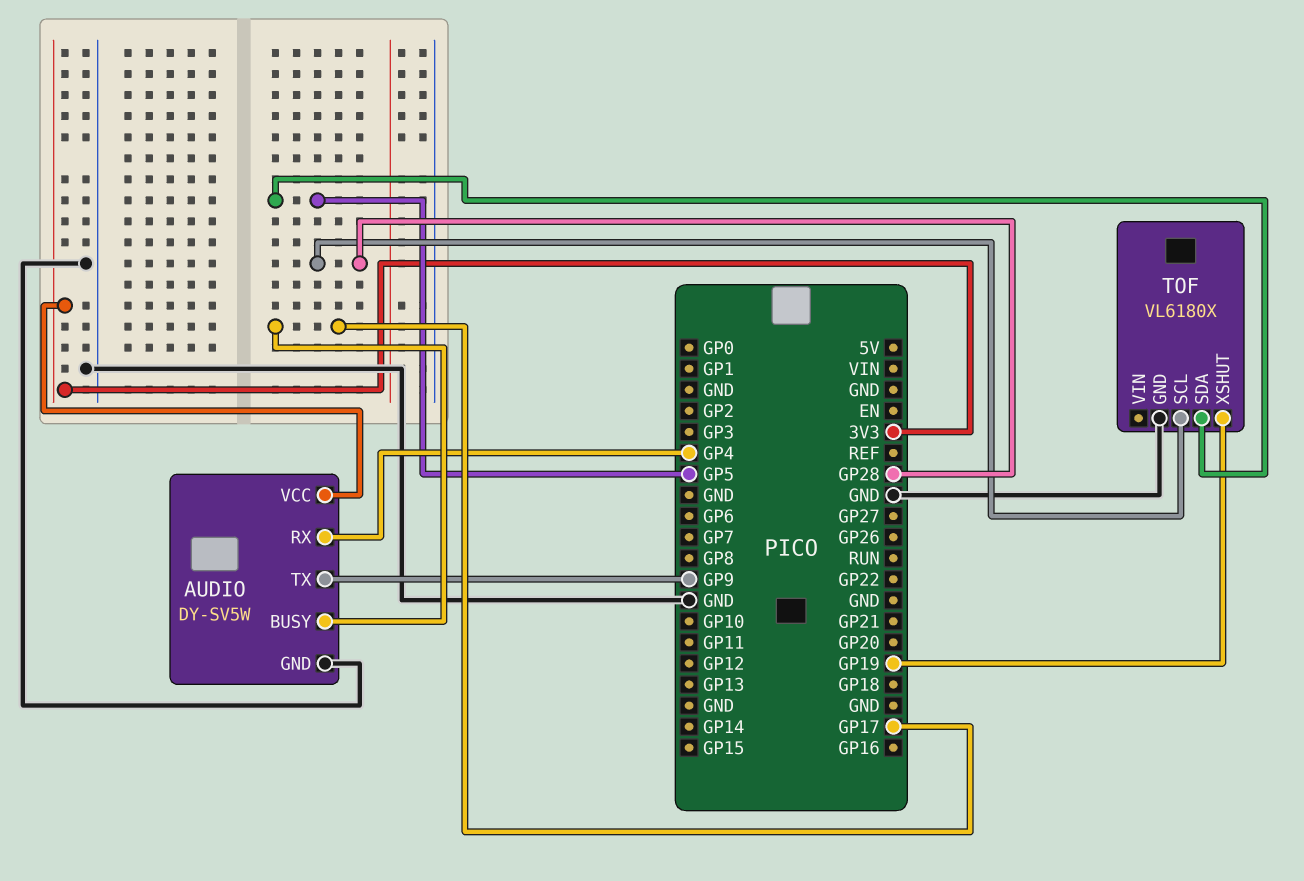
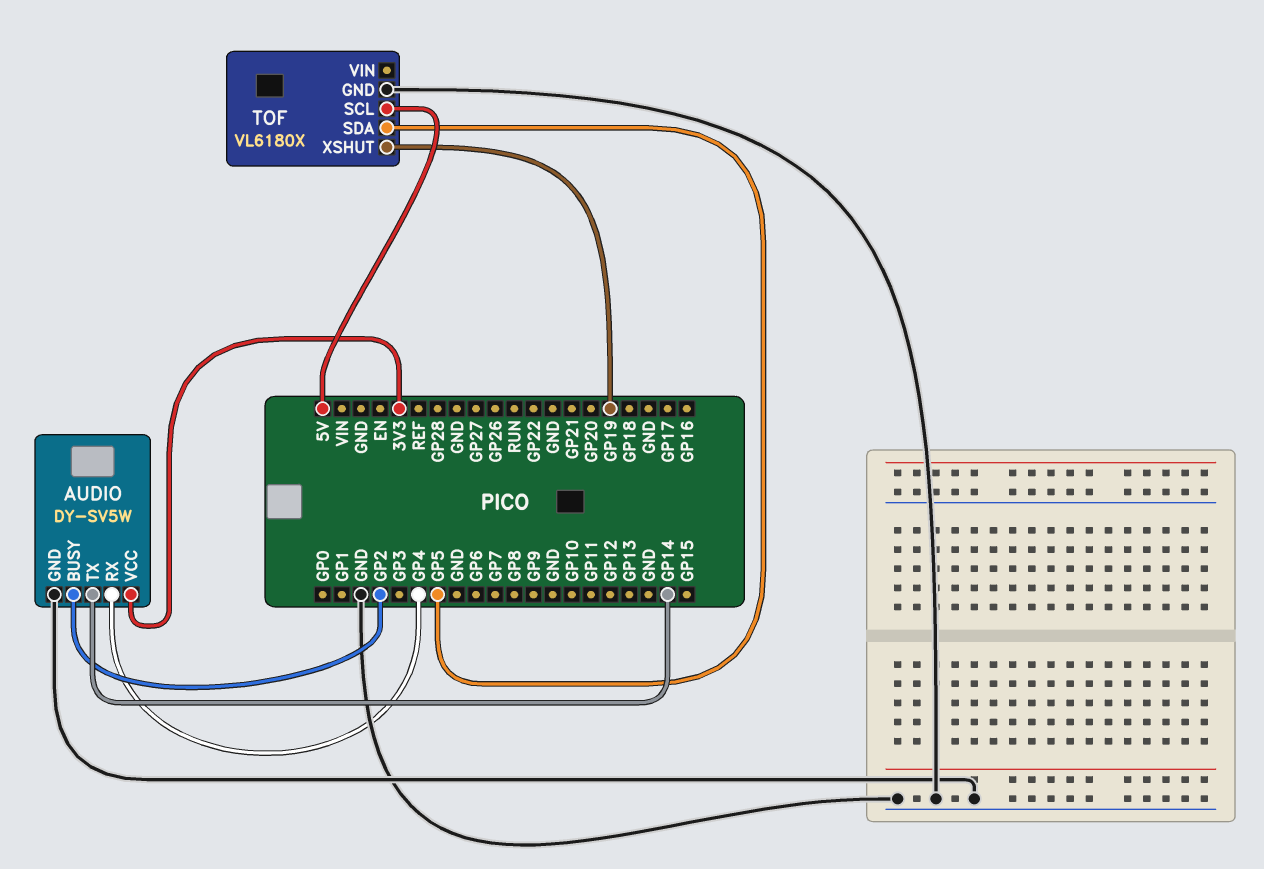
AUDIO pin BUSY: GP17 -> GP2
AUDIO pin TX: GP9 -> GP14
TOF pin SCL: GP28 -> 5V

